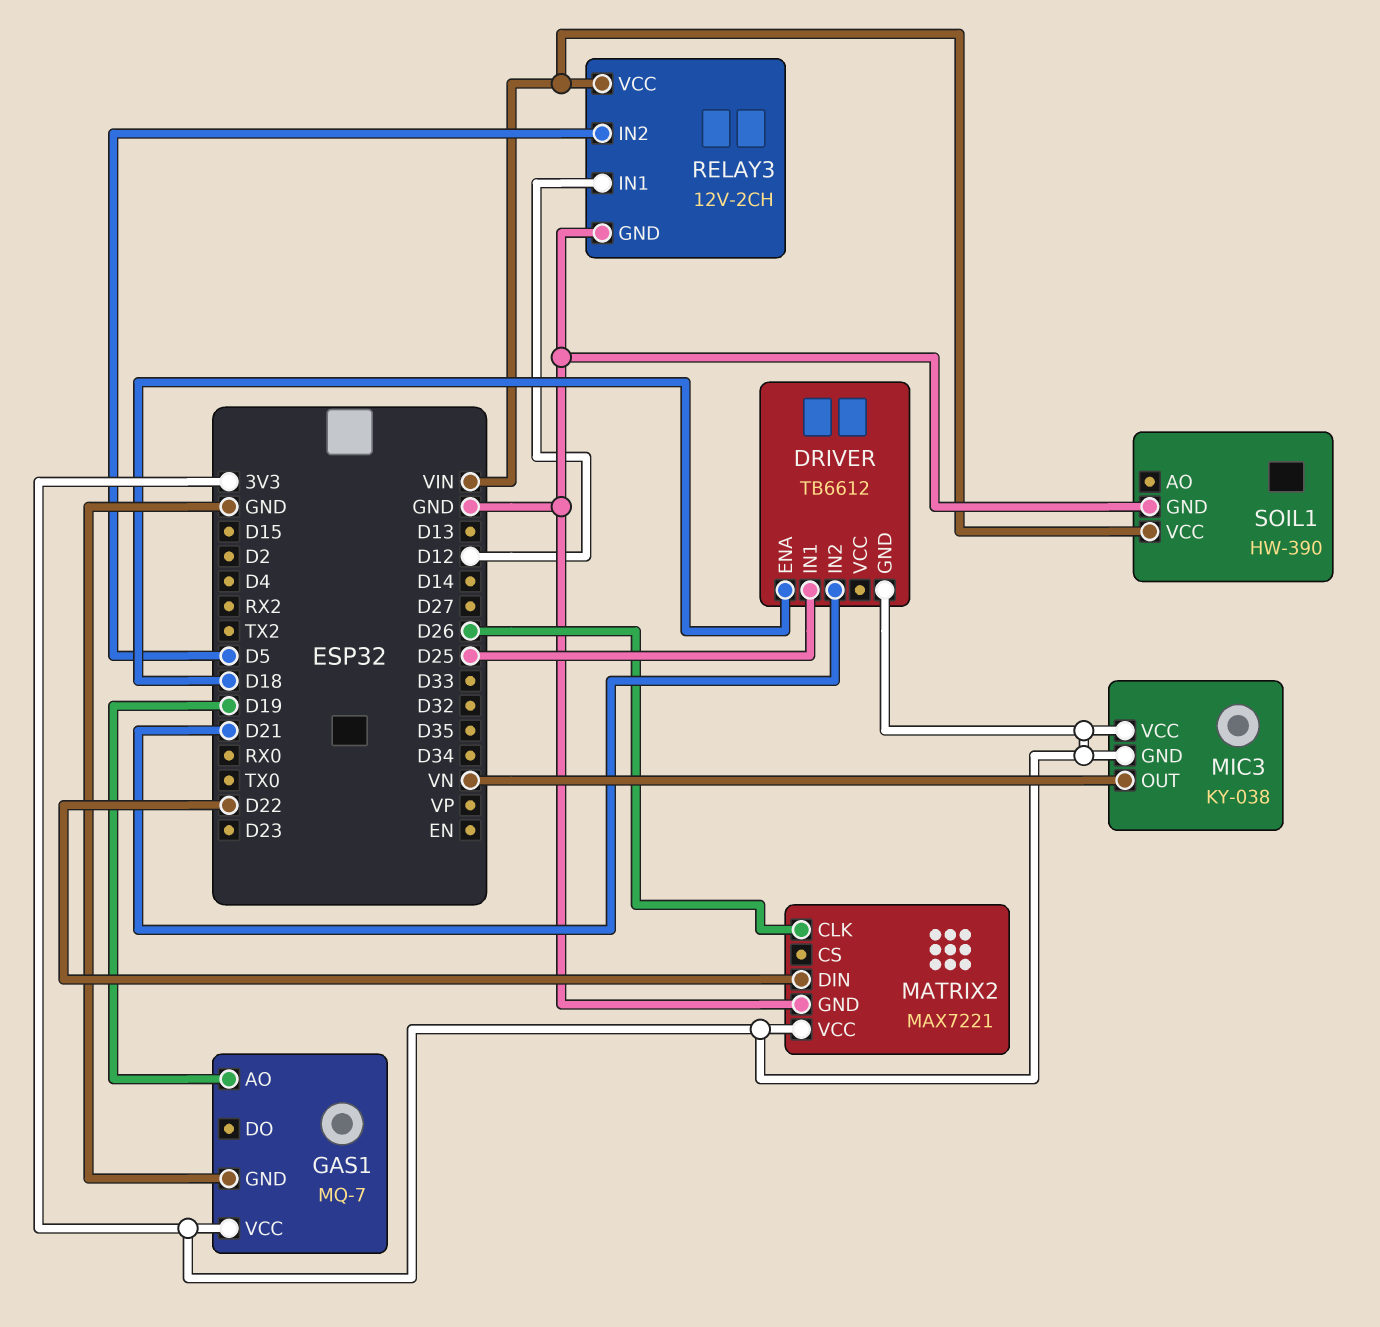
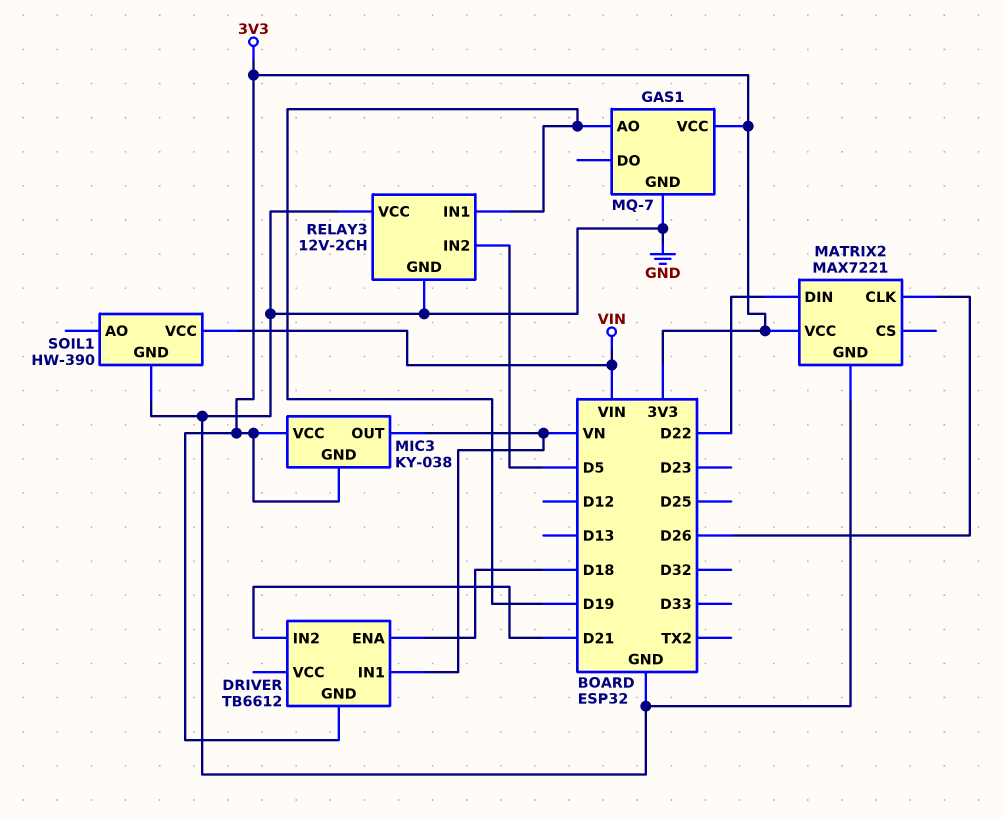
DRIVER pin IN1: D25 -> VN
RELAY3 pin IN1: D12 -> D19
RELAY3 pin VCC: VIN -> GND

